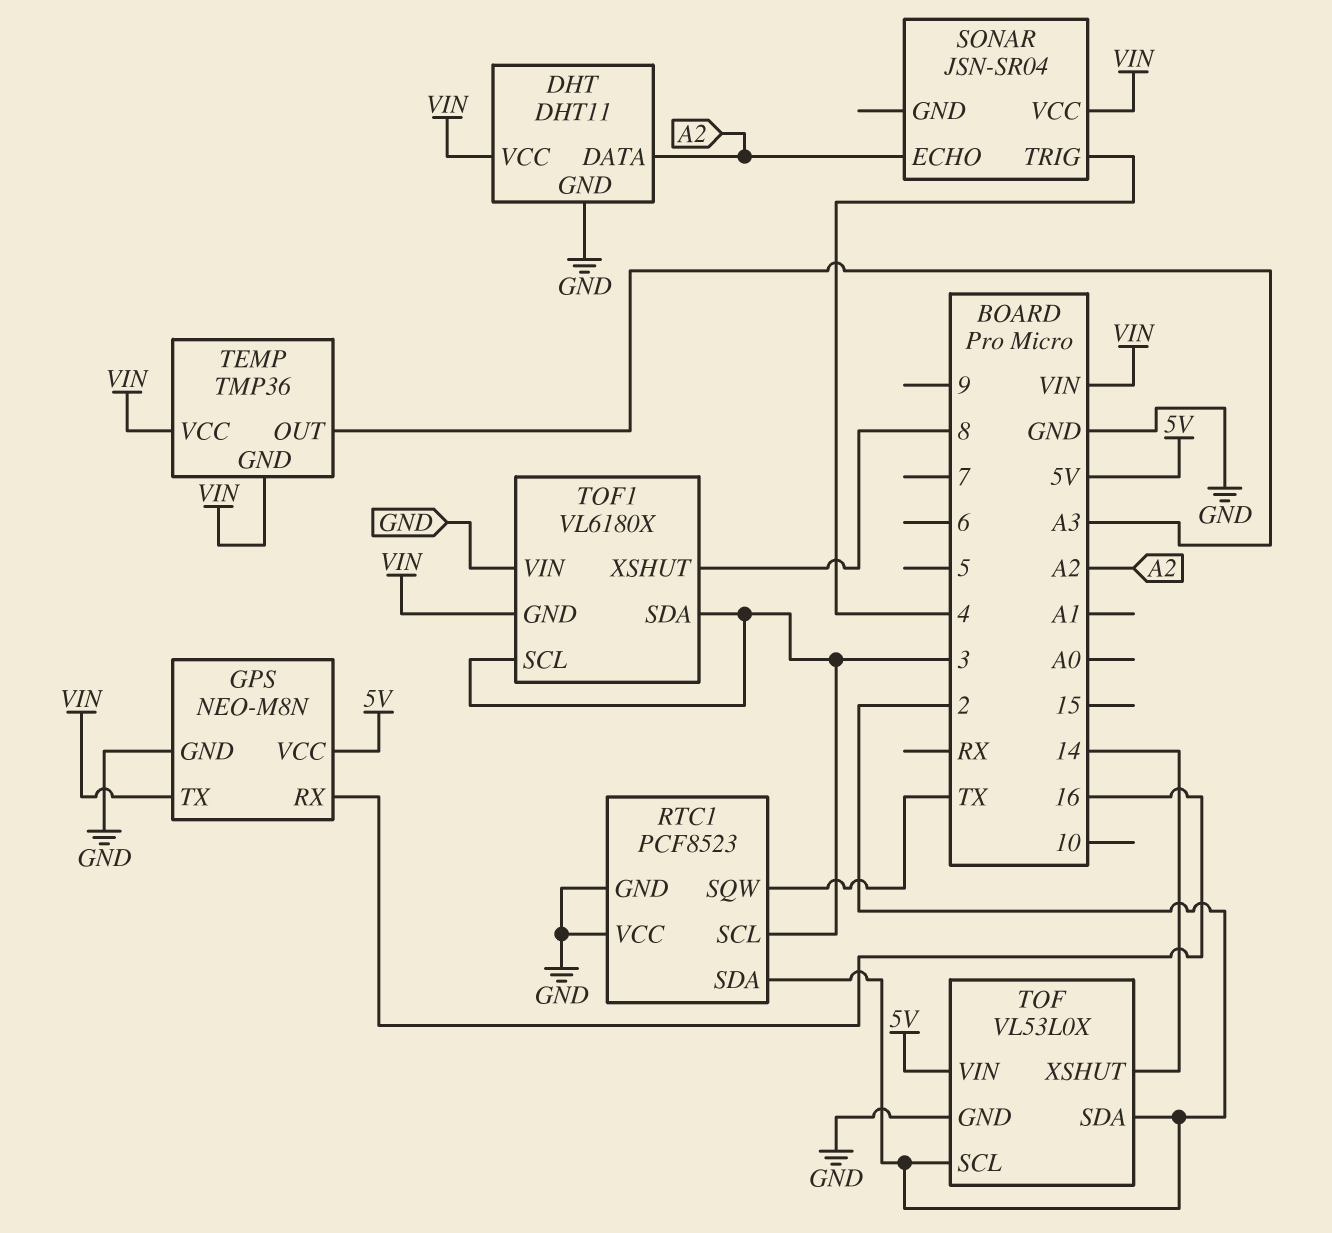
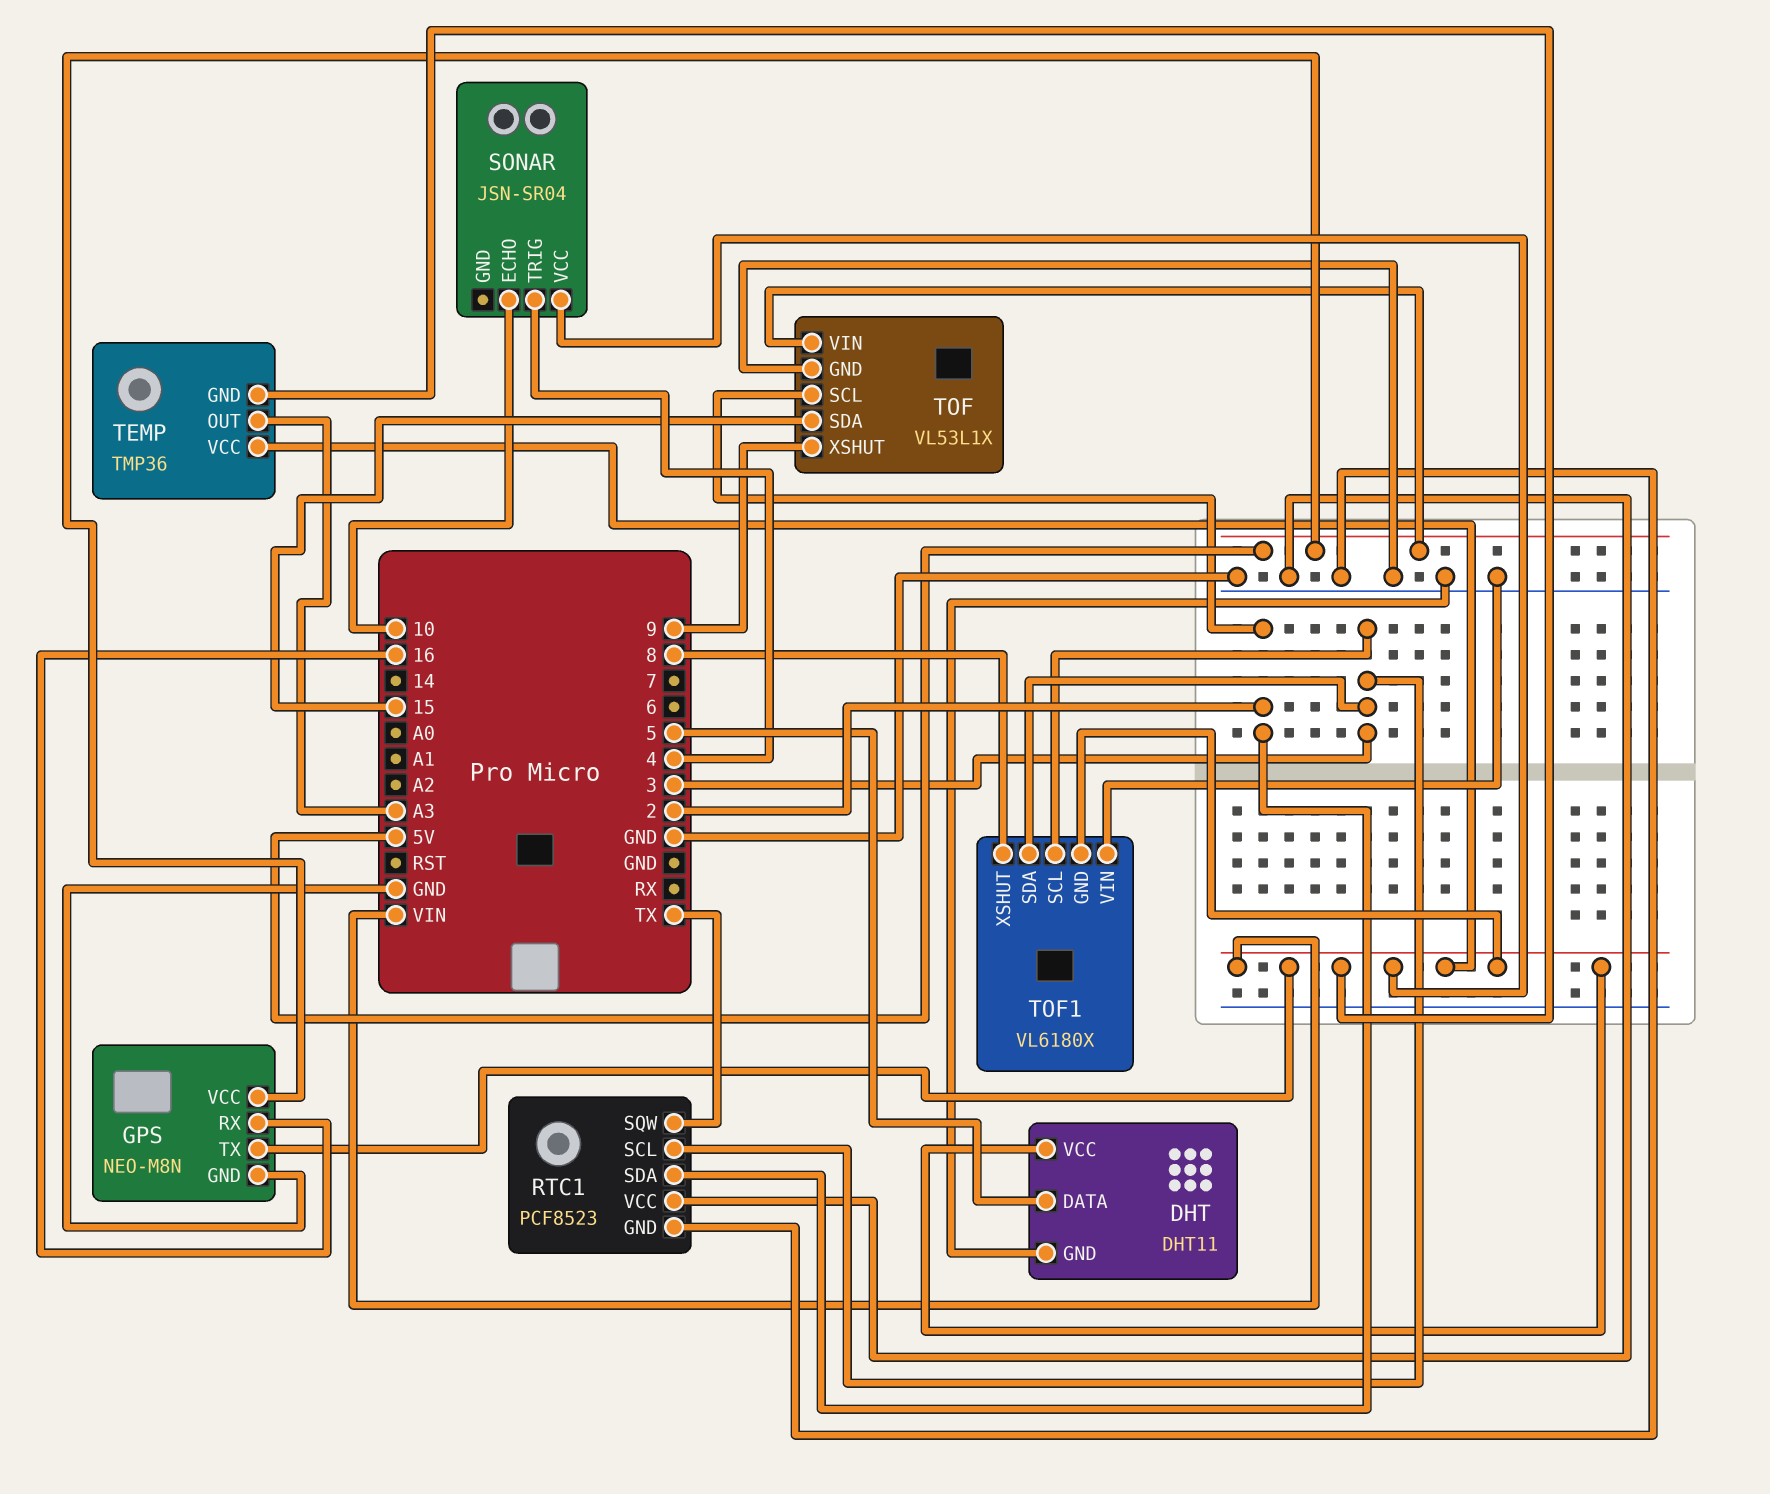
DHT pin DATA: A2 -> 5
SONAR pin ECHO: A2 -> 10
TOF: VL53L0X -> VL53L1X
TOF pin SDA: 2 -> 15
TOF pin XSHUT: 14 -> 9

